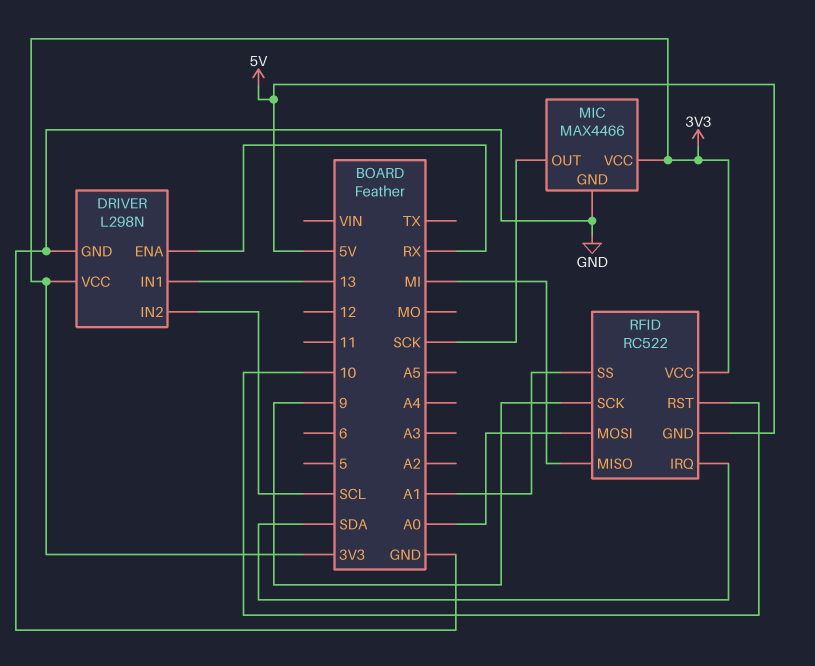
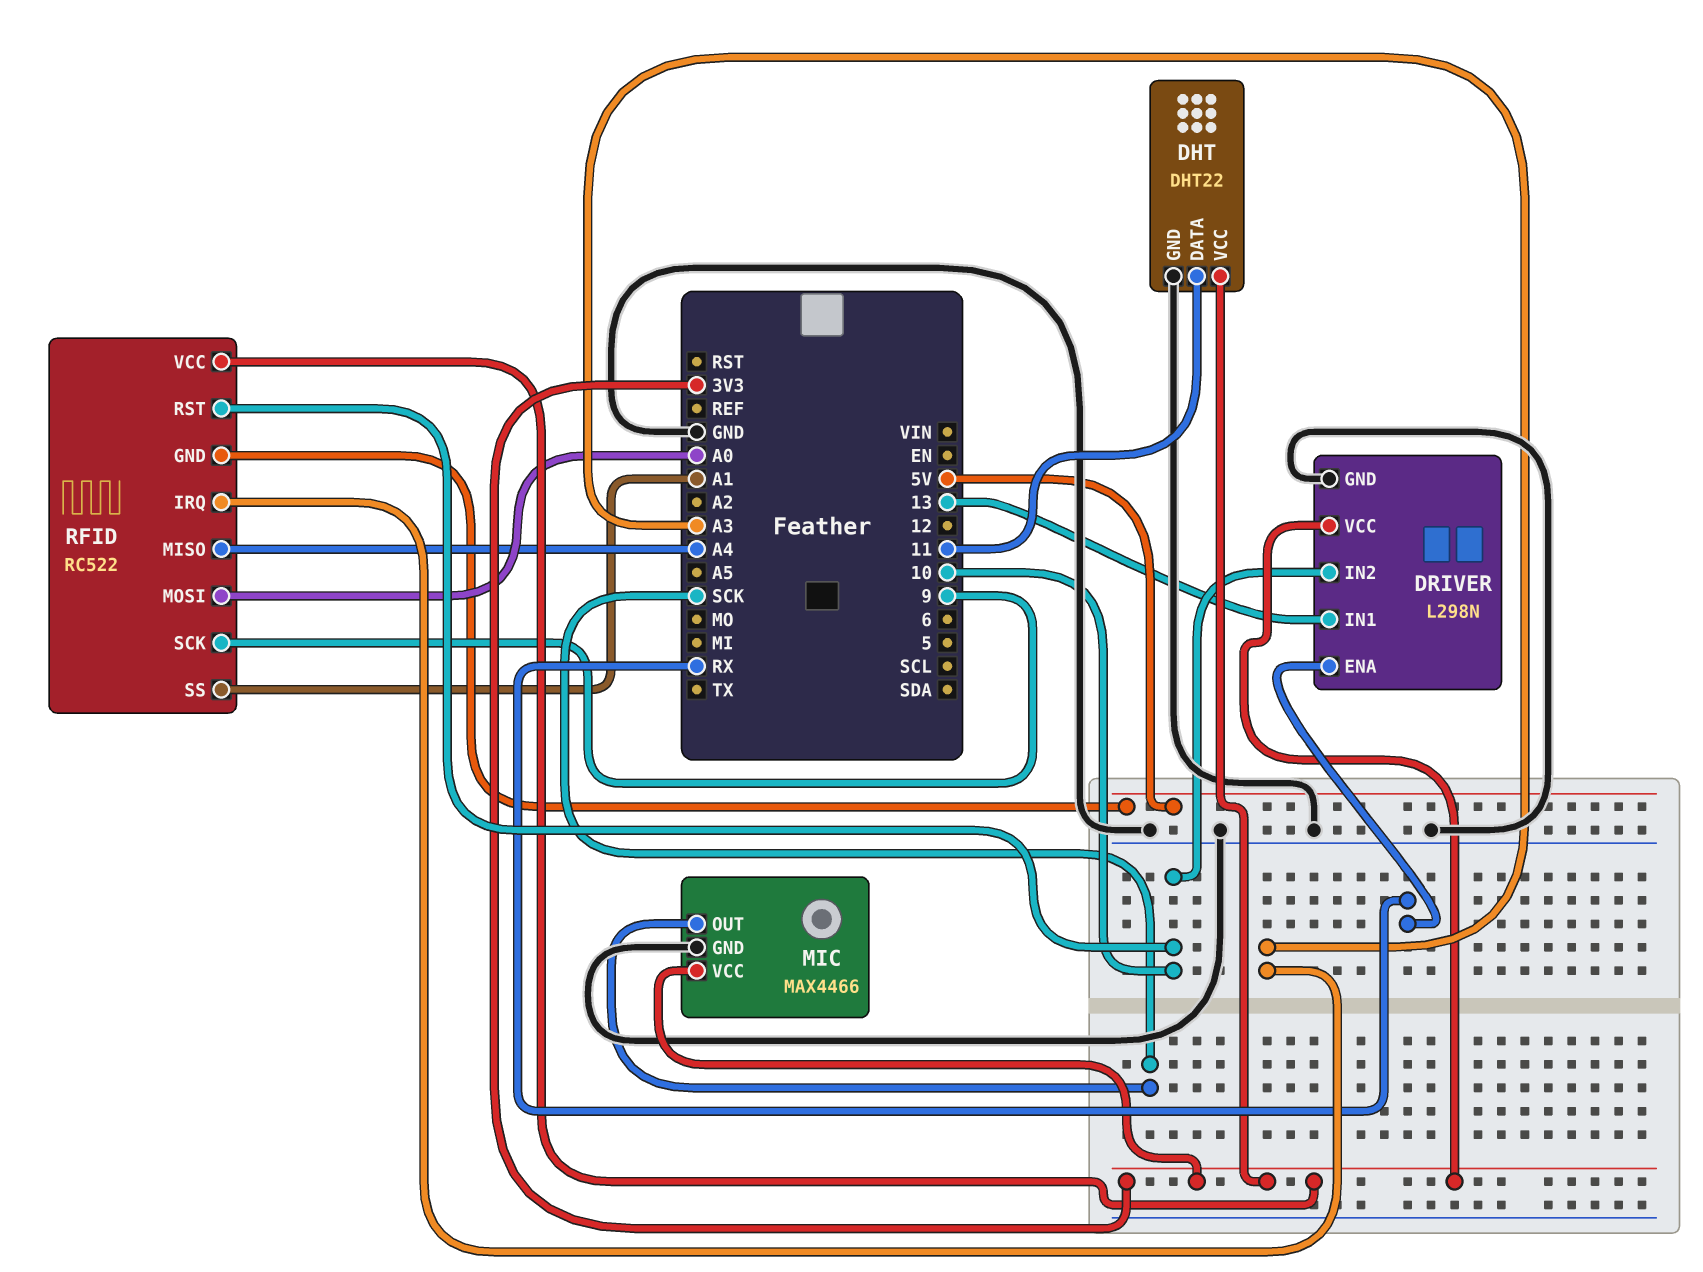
DHT: none -> DHT22
DHT pin DATA: none -> 11
DHT pin GND: none -> GND
DHT pin VCC: none -> 3V3
DRIVER pin IN2: SCL -> 10
RFID pin IRQ: SDA -> A3
RFID pin MISO: MI -> A4

